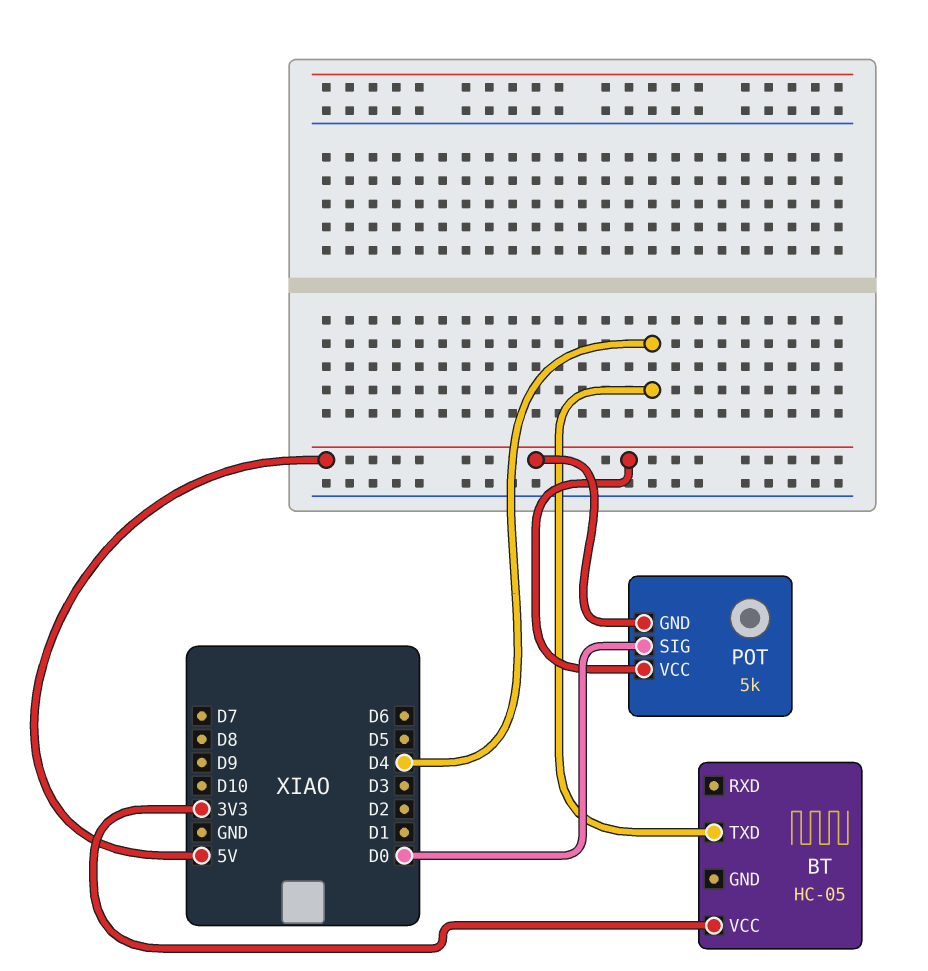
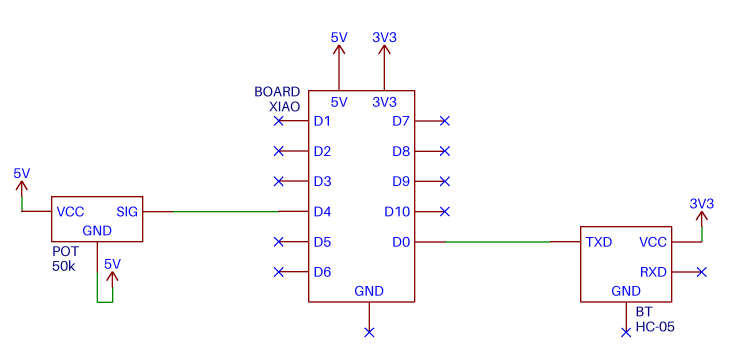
BT pin TXD: D4 -> D0
POT: 5k -> 50k
POT pin SIG: D0 -> D4

